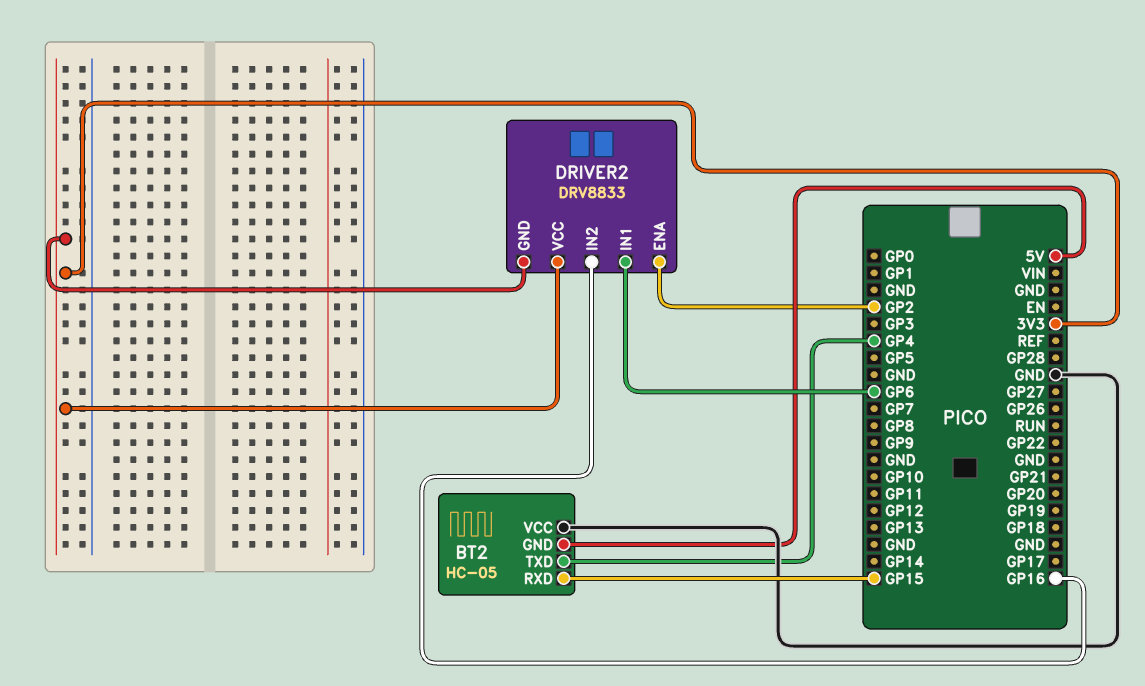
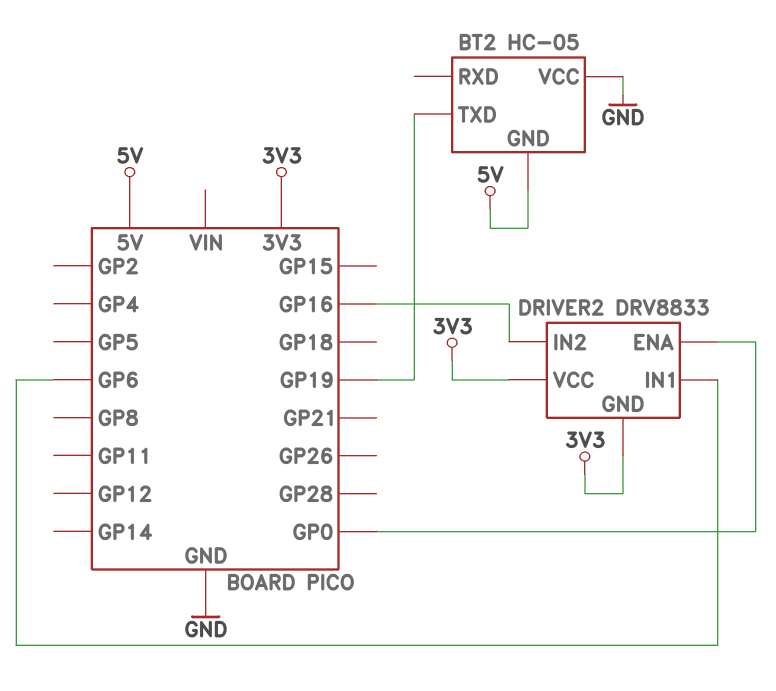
BT2 pin RXD: GP15 -> none
BT2 pin TXD: GP4 -> GP19
DRIVER2 pin ENA: GP2 -> GP0

